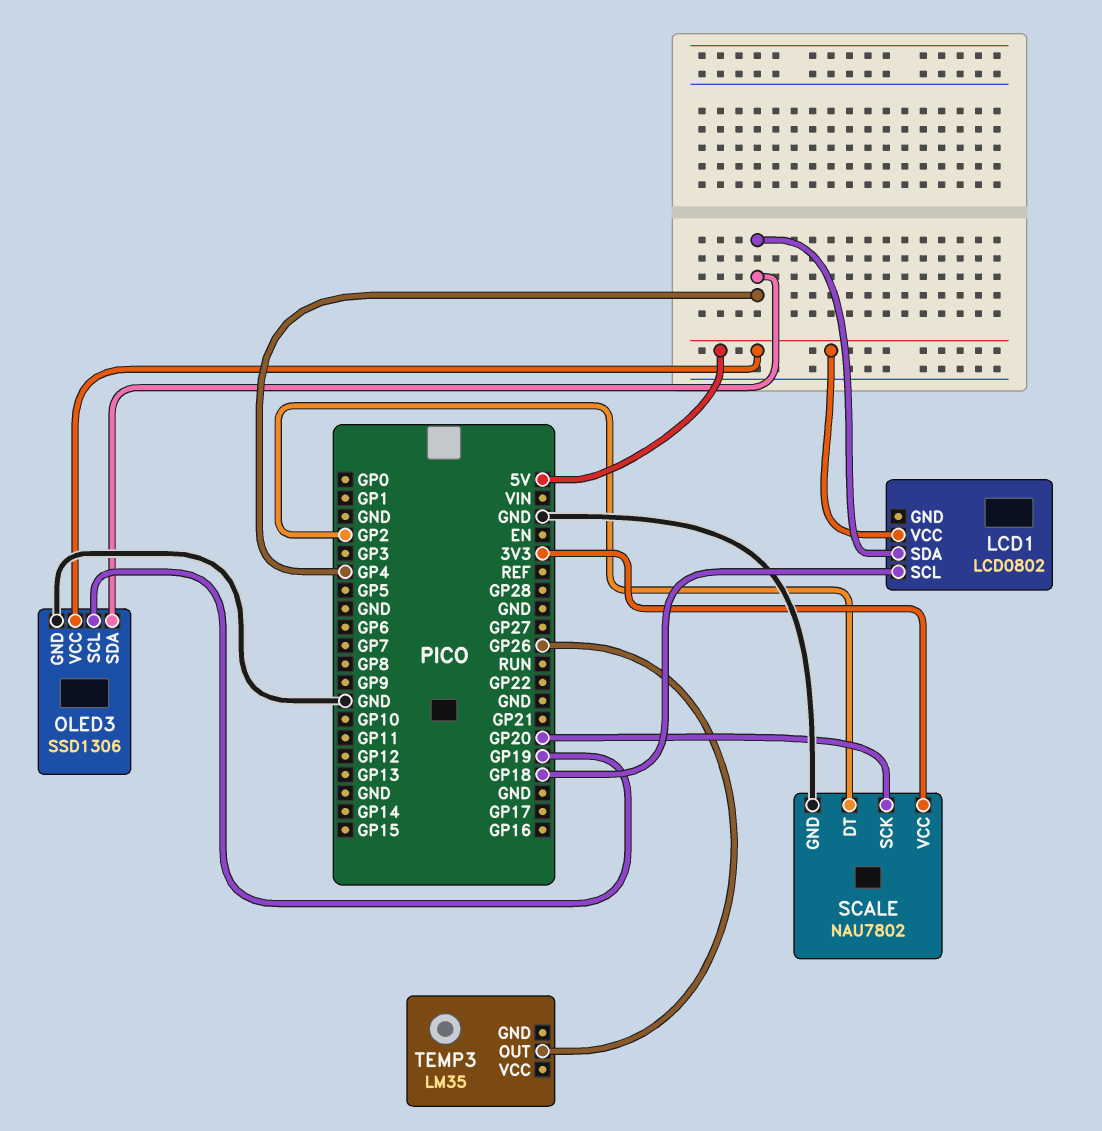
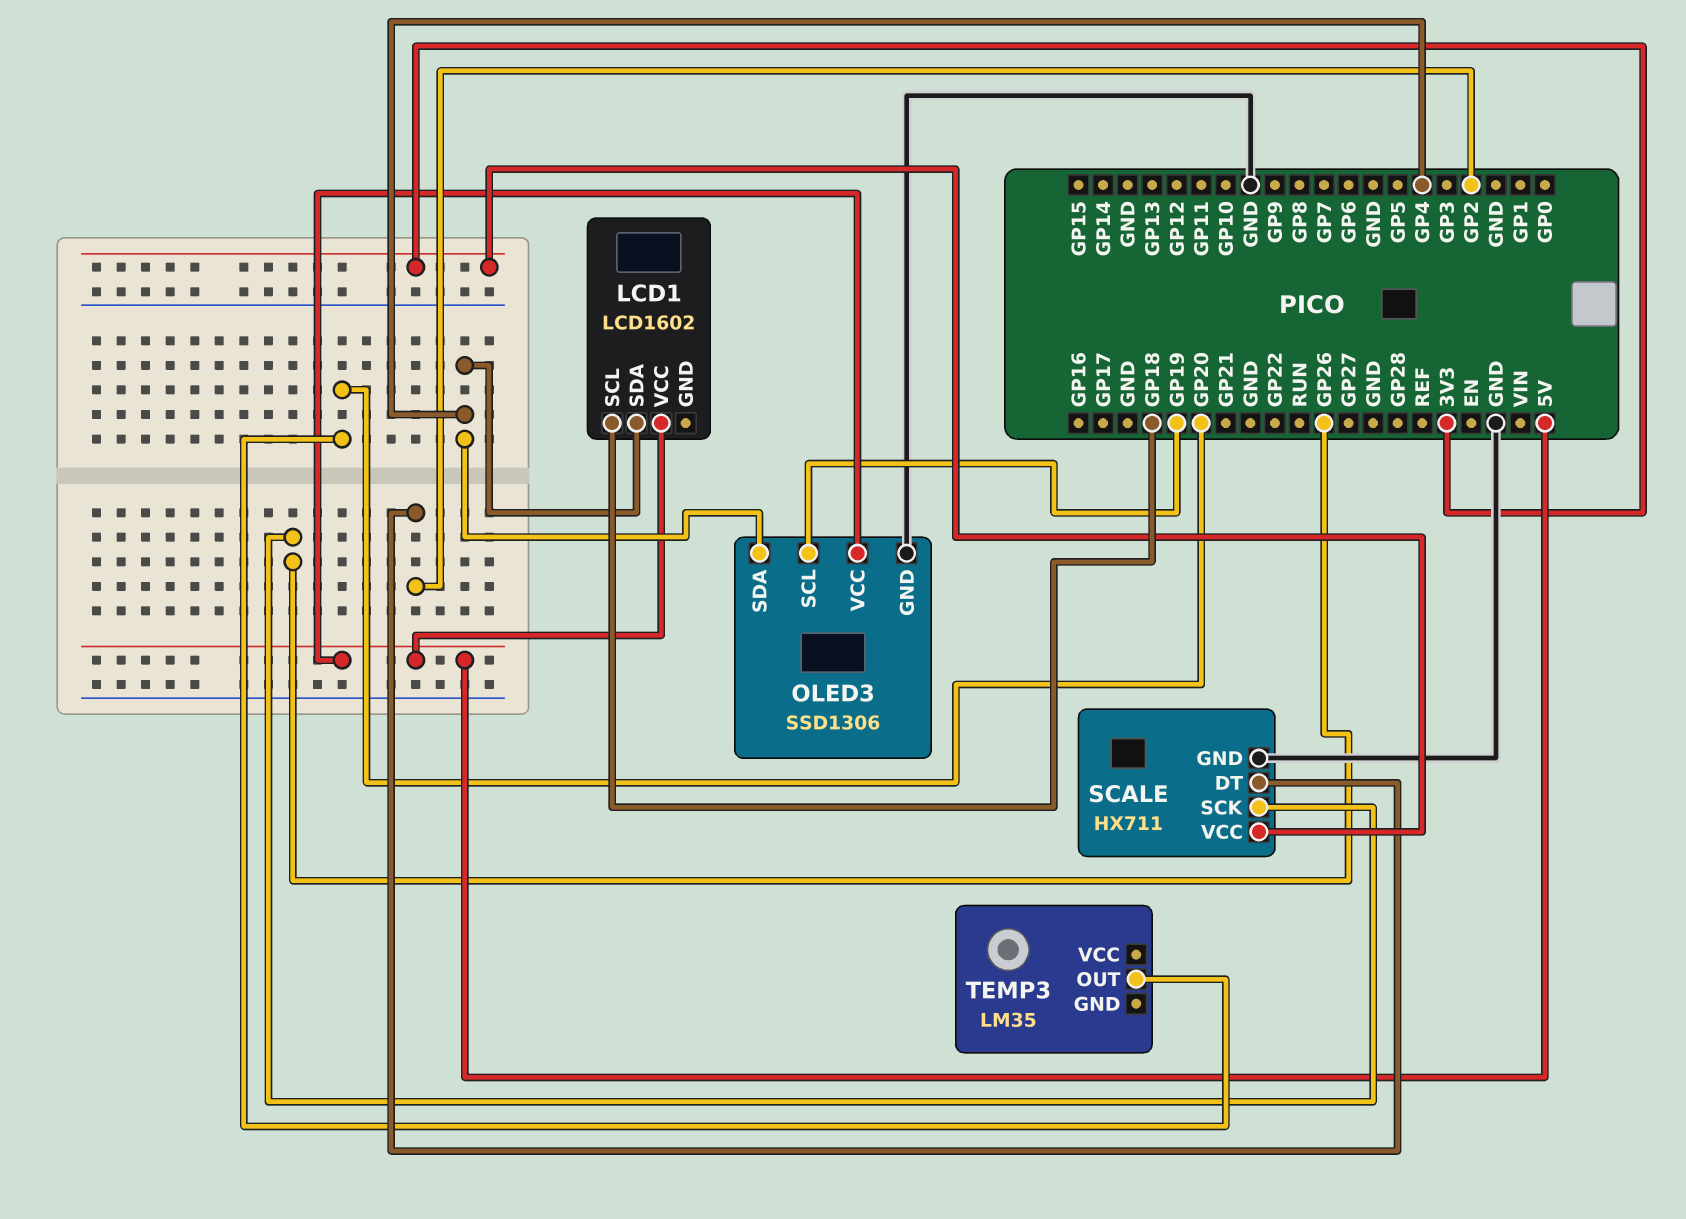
LCD1: LCD0802 -> LCD1602
SCALE: NAU7802 -> HX711
SCALE pin SCK: GP20 -> GP26
TEMP3 pin OUT: GP26 -> GP20

